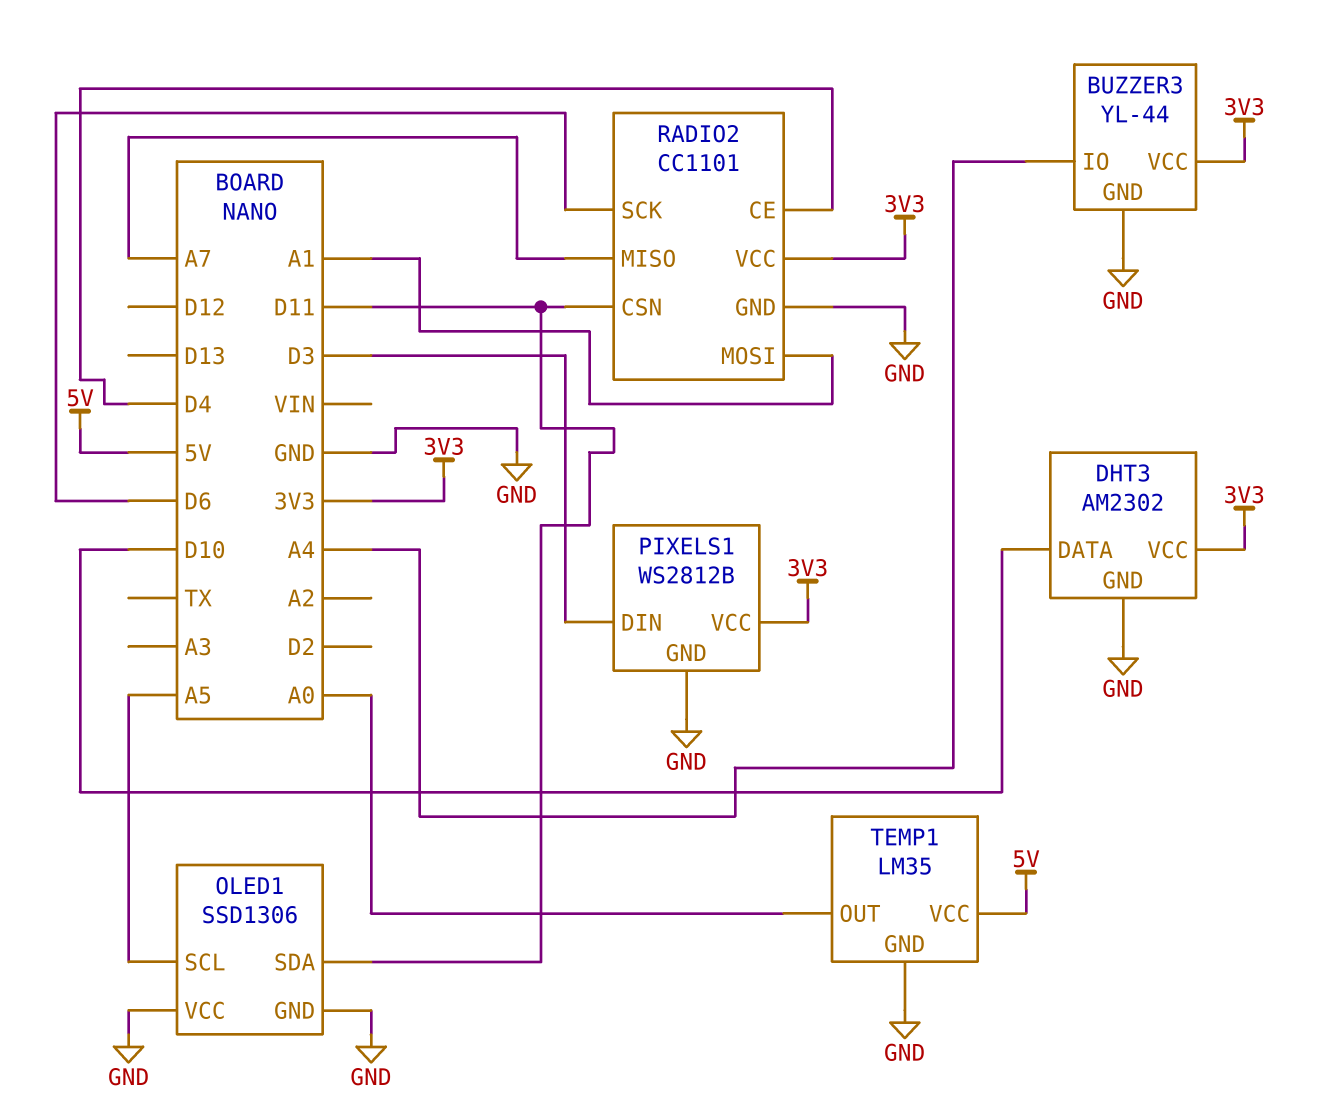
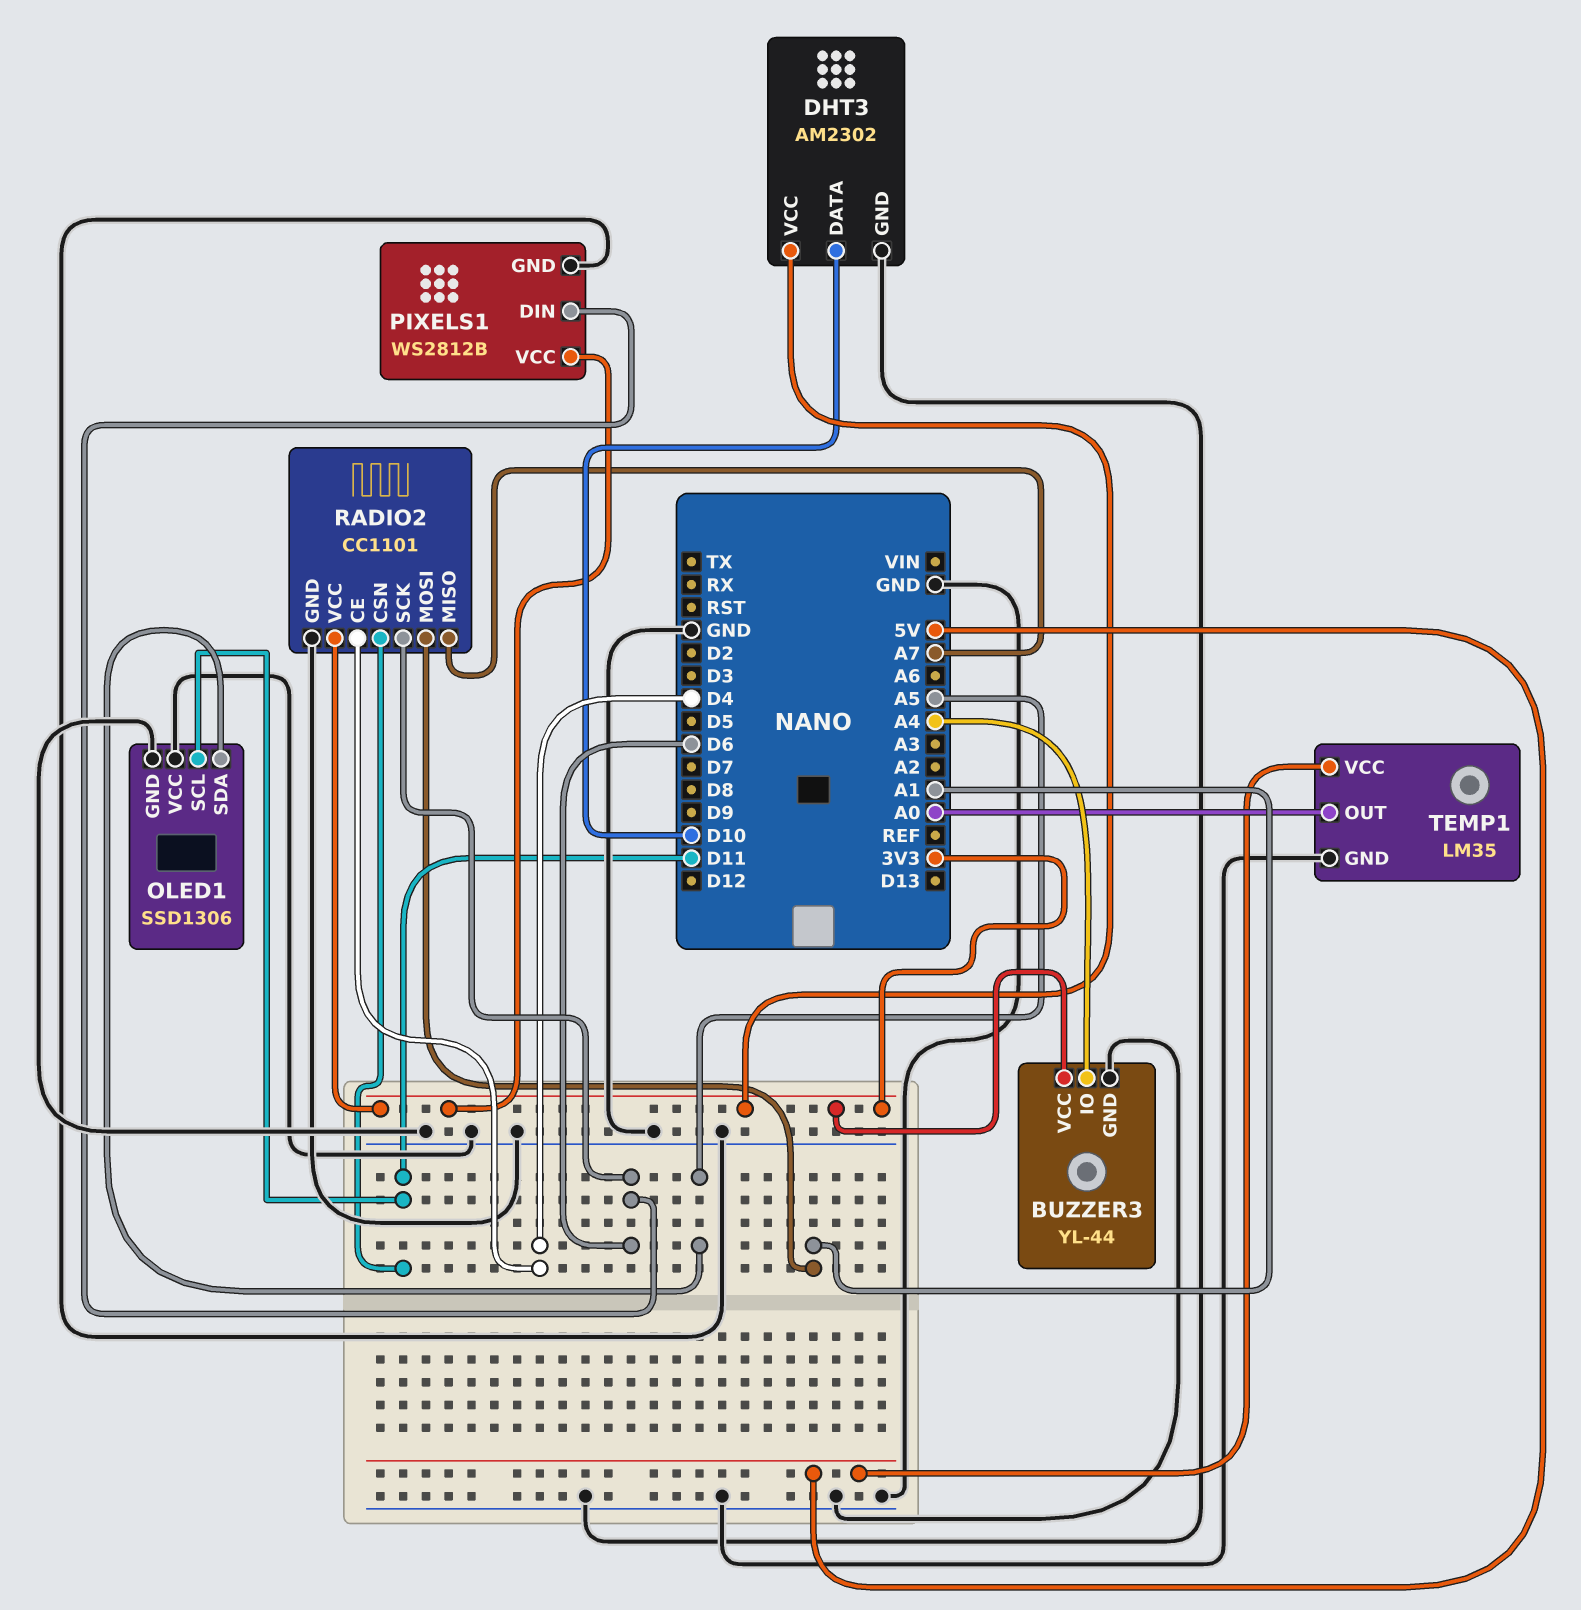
OLED1 pin SCL: A5 -> D11
OLED1 pin SDA: D11 -> A5
PIXELS1 pin DIN: D3 -> D6

